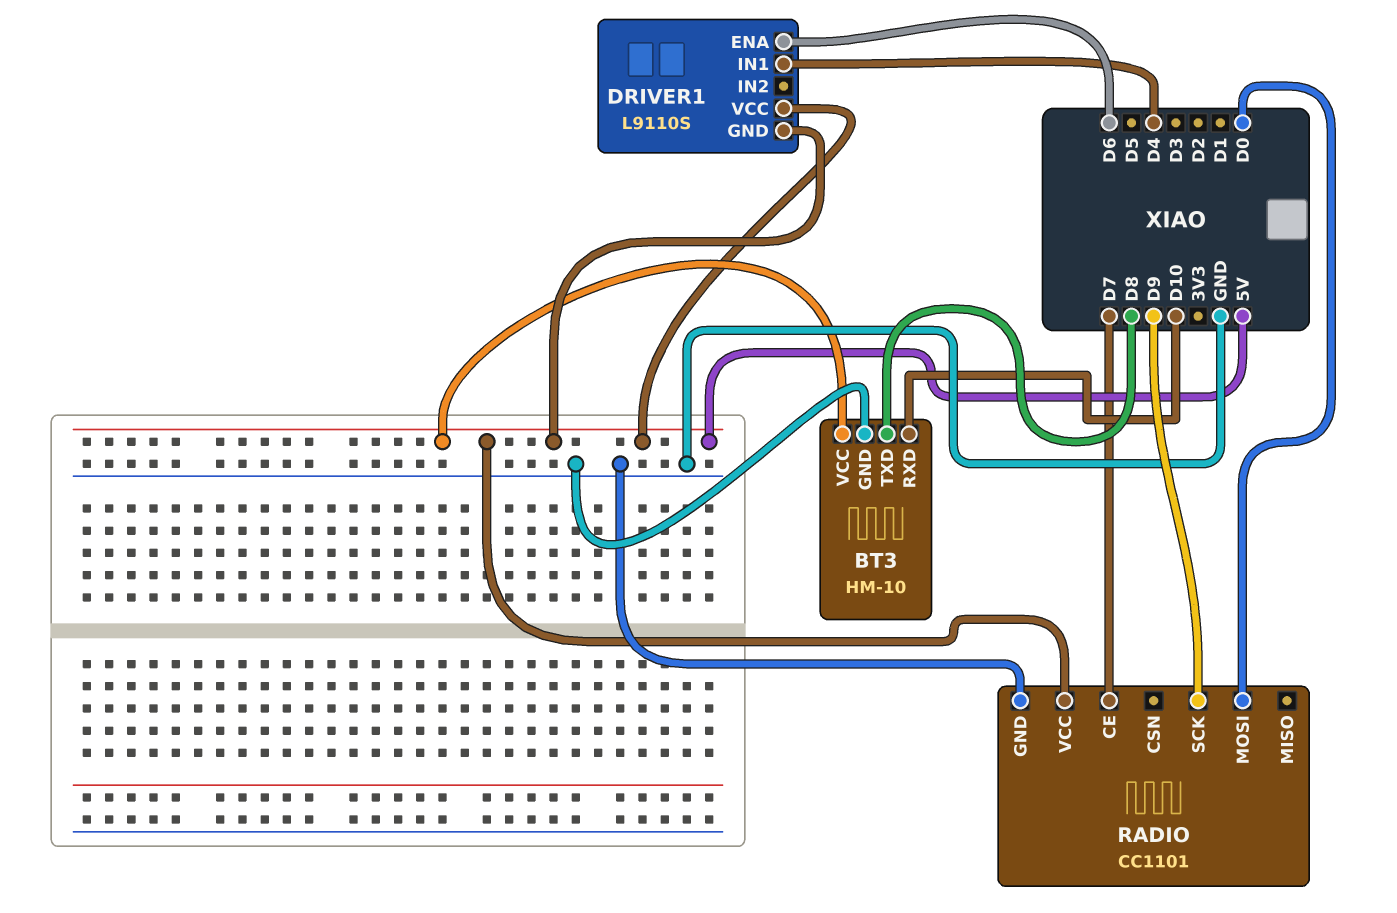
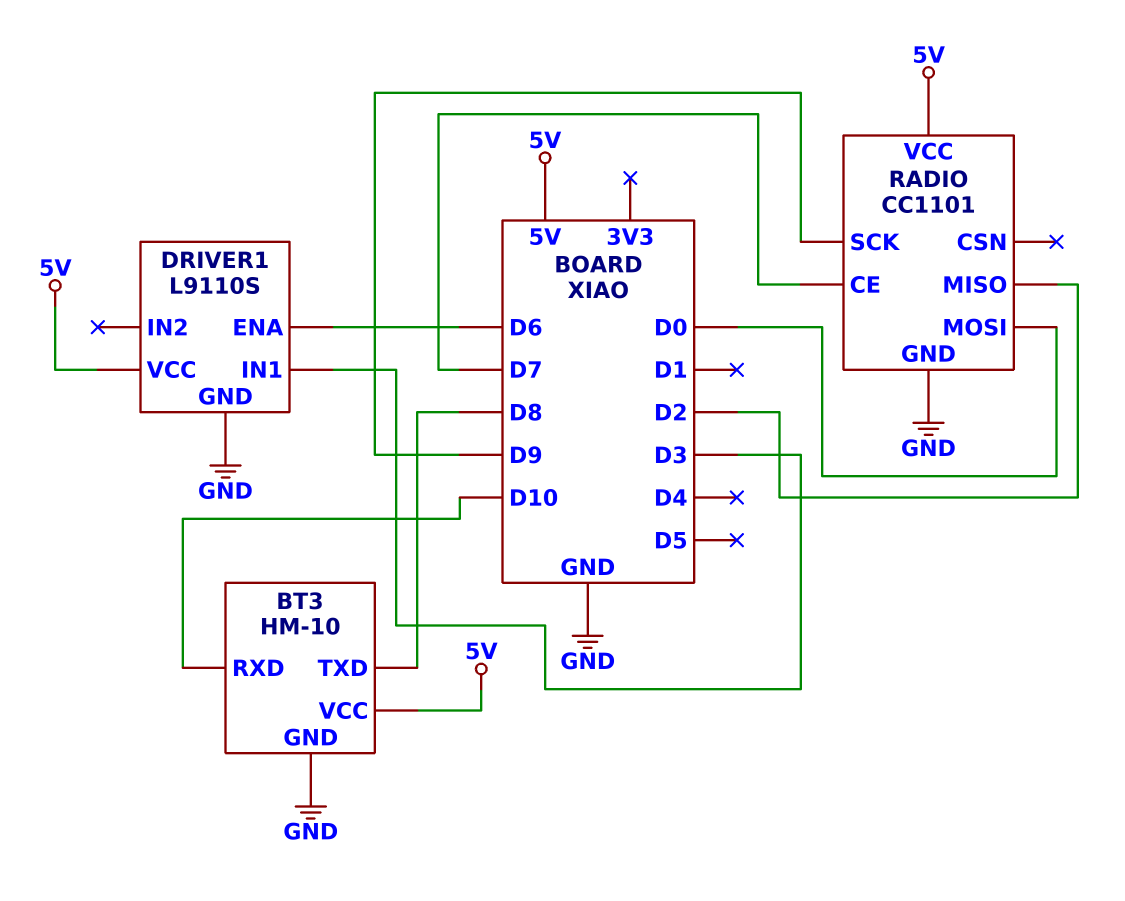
DRIVER1 pin GND: 5V -> GND
DRIVER1 pin IN1: D4 -> D3
RADIO pin MISO: none -> D2

